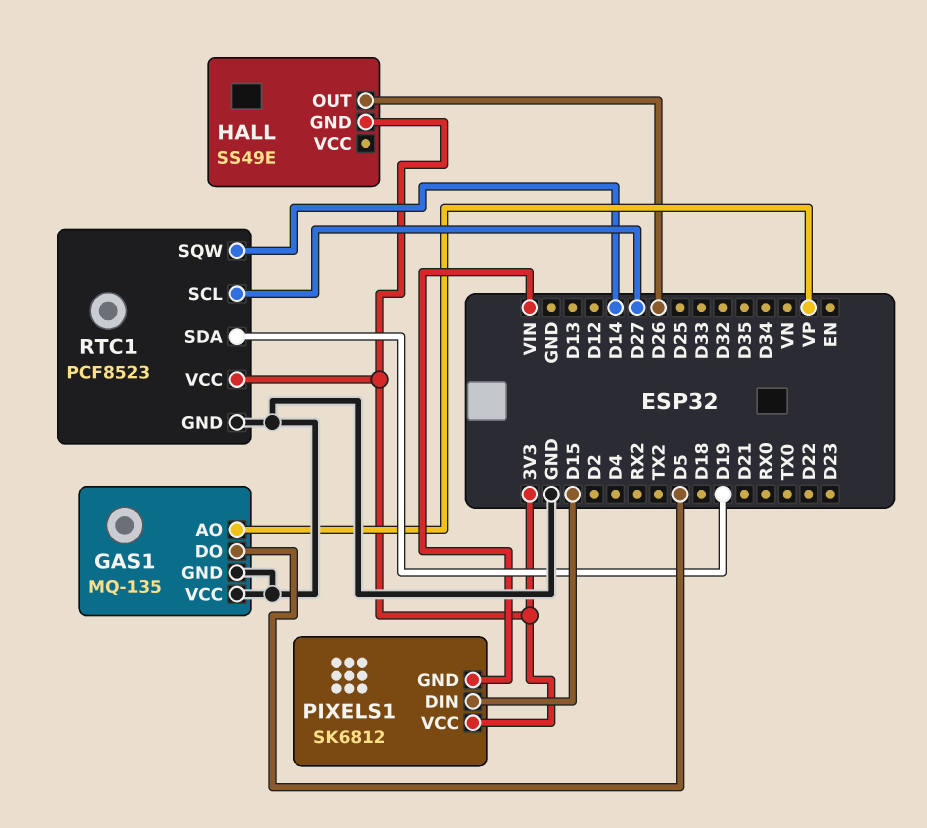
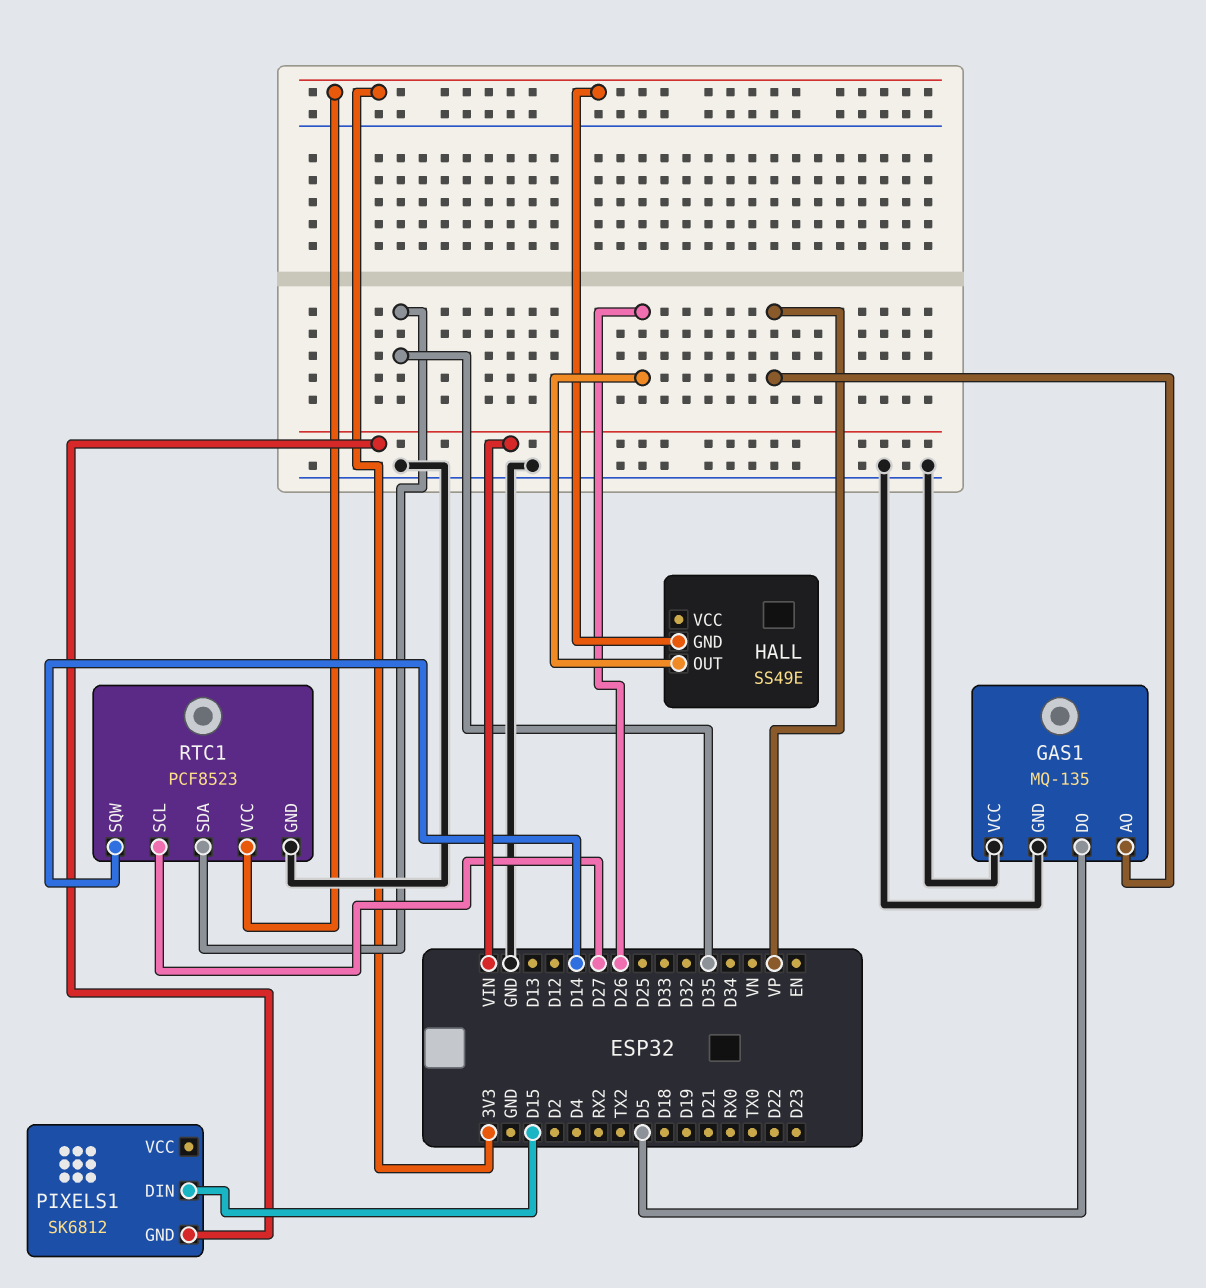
PIXELS1 pin VCC: 3V3 -> none
RTC1 pin SDA: D19 -> D35

